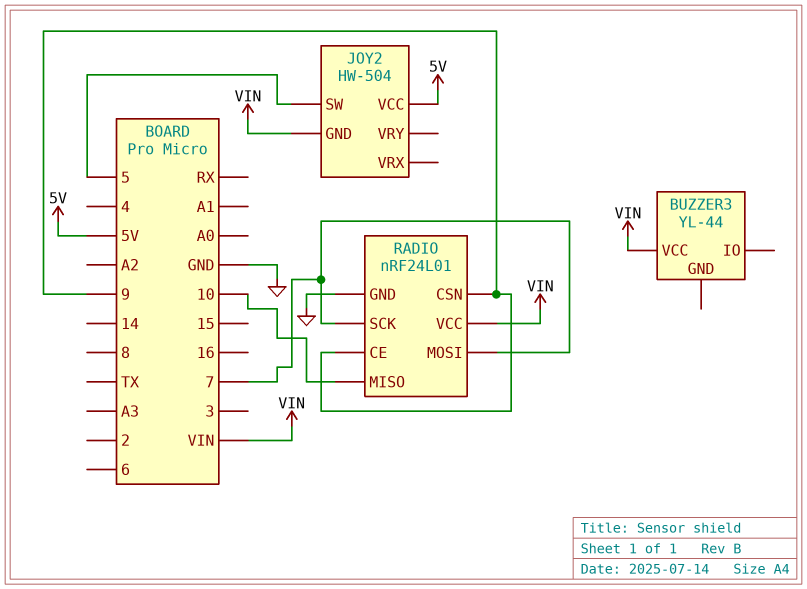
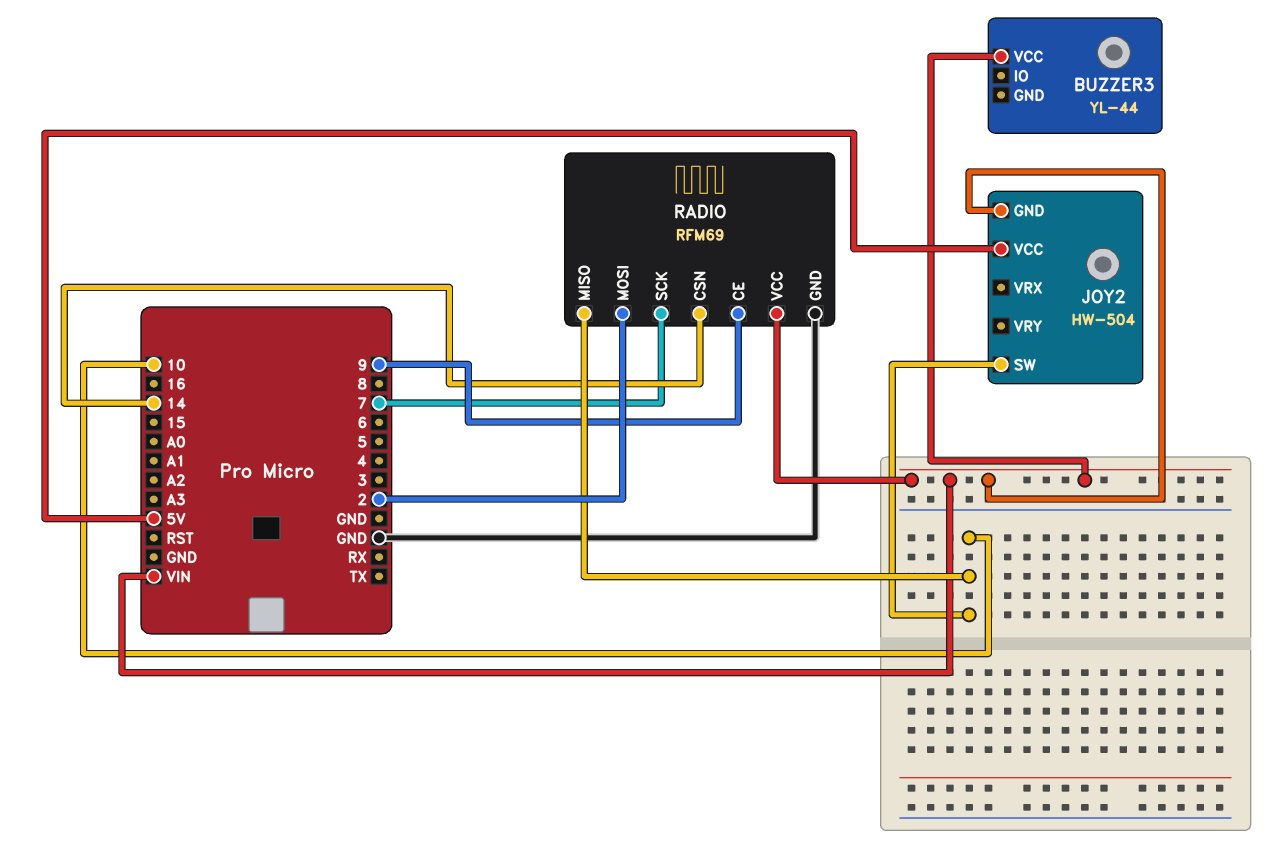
JOY2 pin SW: 5 -> 10
RADIO: nRF24L01 -> RFM69
RADIO pin CSN: 9 -> 14
RADIO pin MOSI: 7 -> 2

